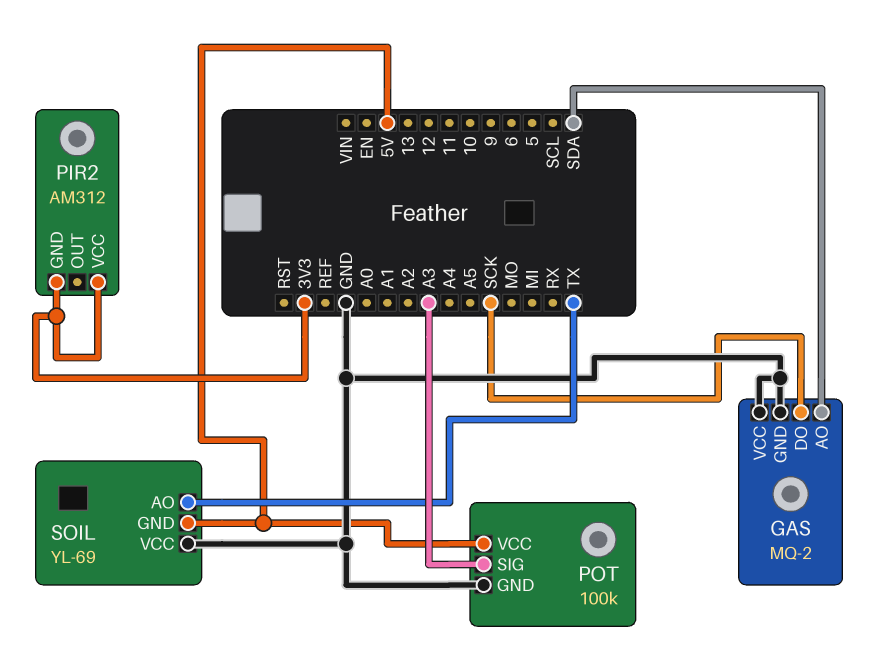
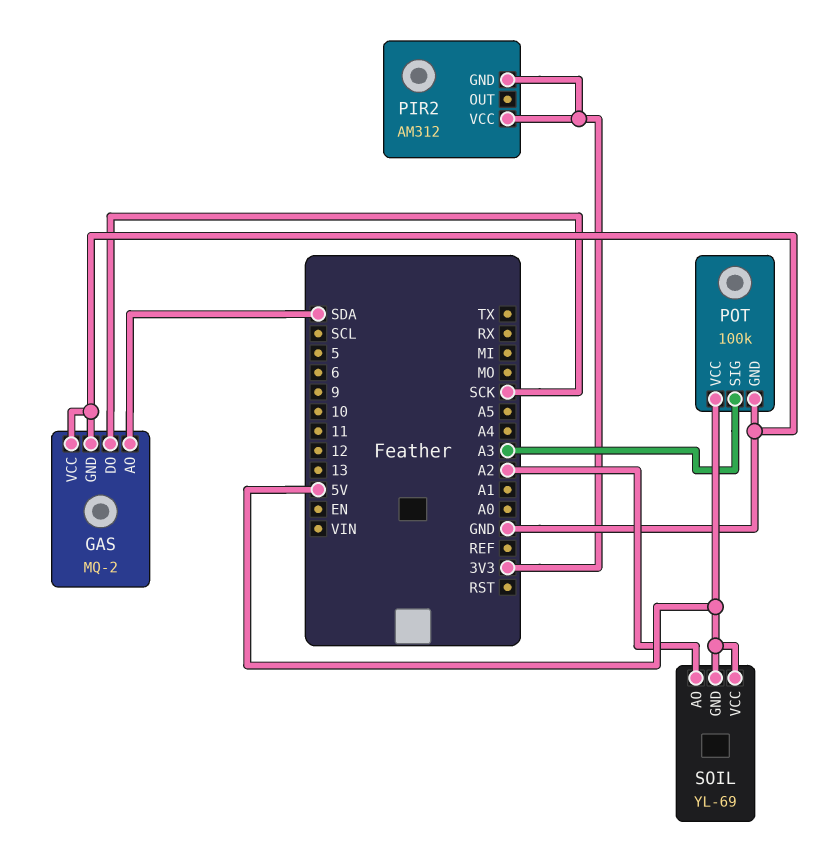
SOIL pin AO: TX -> A2
SOIL pin VCC: GND -> 5V

